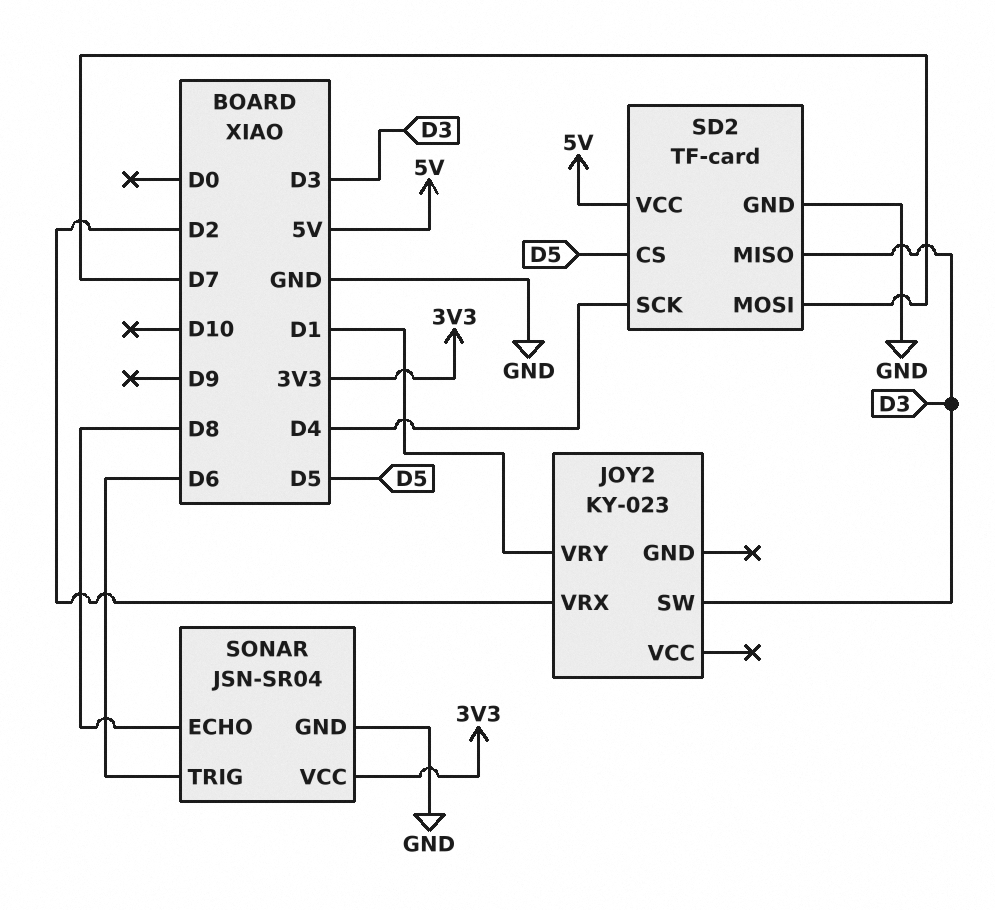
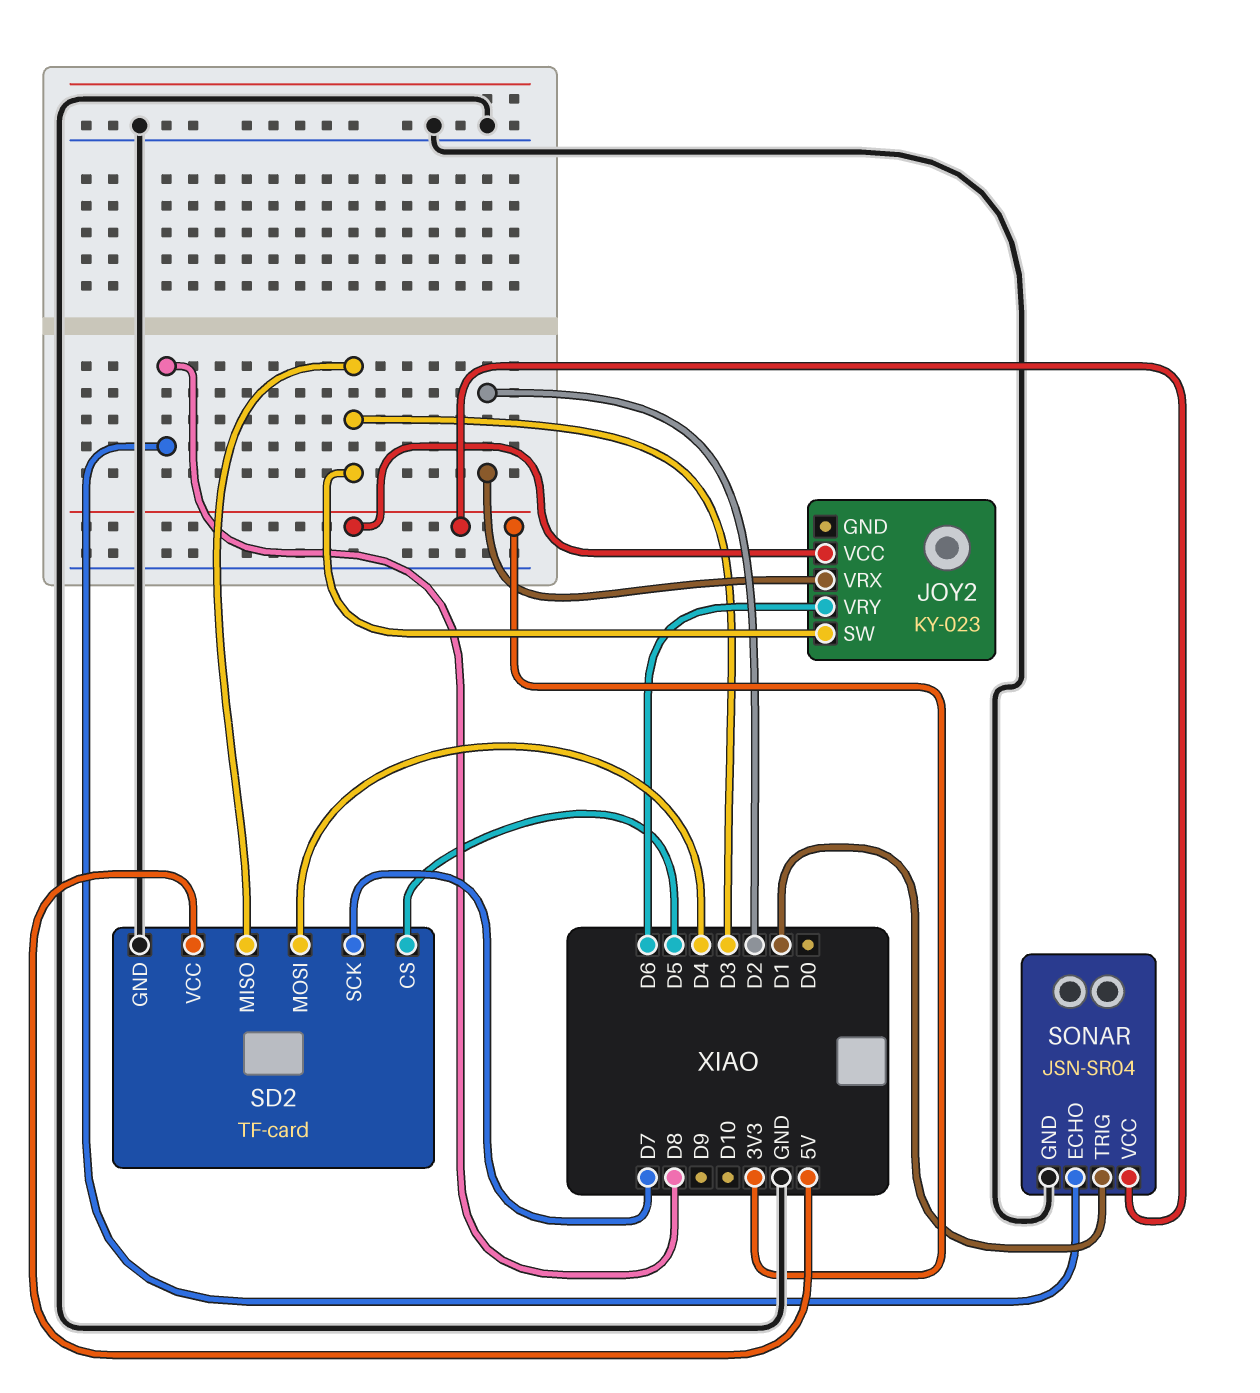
JOY2 pin VCC: none -> 3V3
JOY2 pin VRY: D1 -> D6
SD2 pin MOSI: D7 -> D4
SD2 pin SCK: D4 -> D7
SONAR pin TRIG: D6 -> D1

